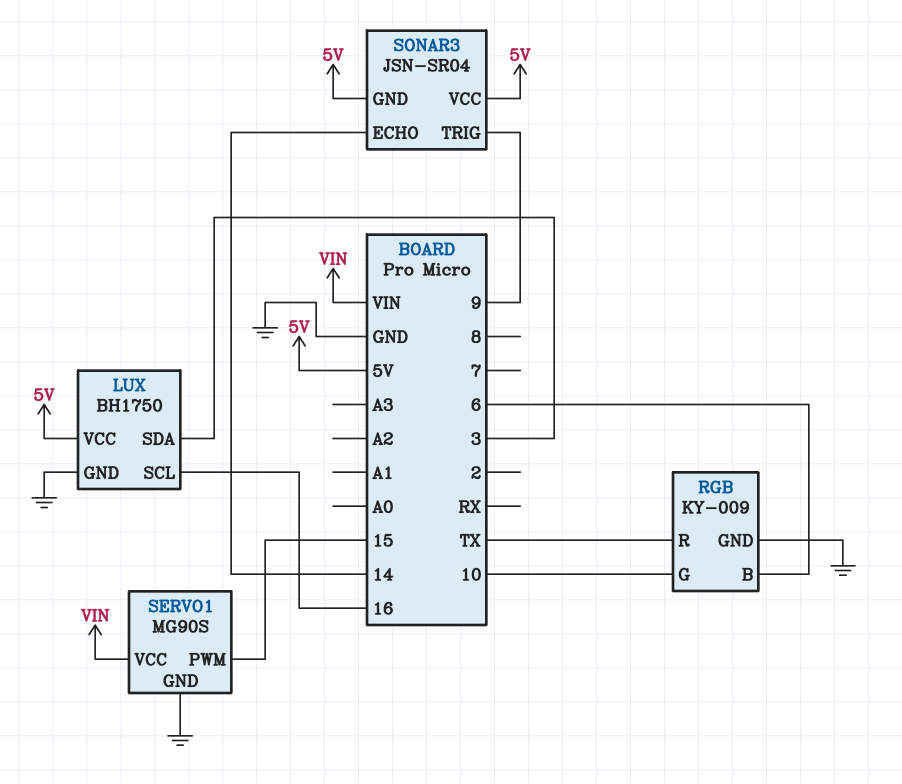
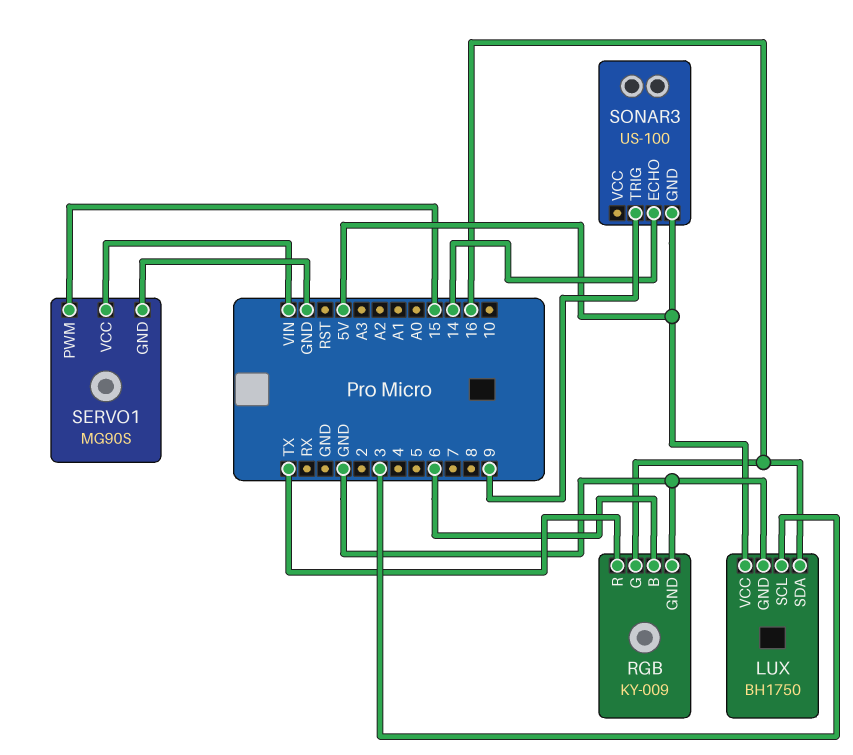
LUX pin SCL: 16 -> 3
LUX pin SDA: 3 -> 16
RGB pin G: 10 -> 16
SONAR3: JSN-SR04 -> US-100
SONAR3 pin VCC: 5V -> none

